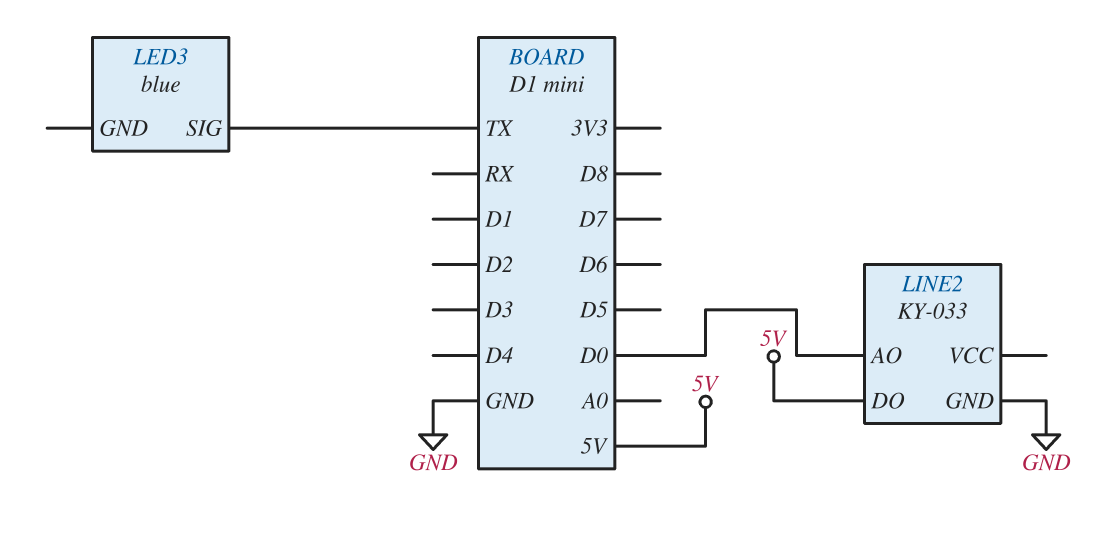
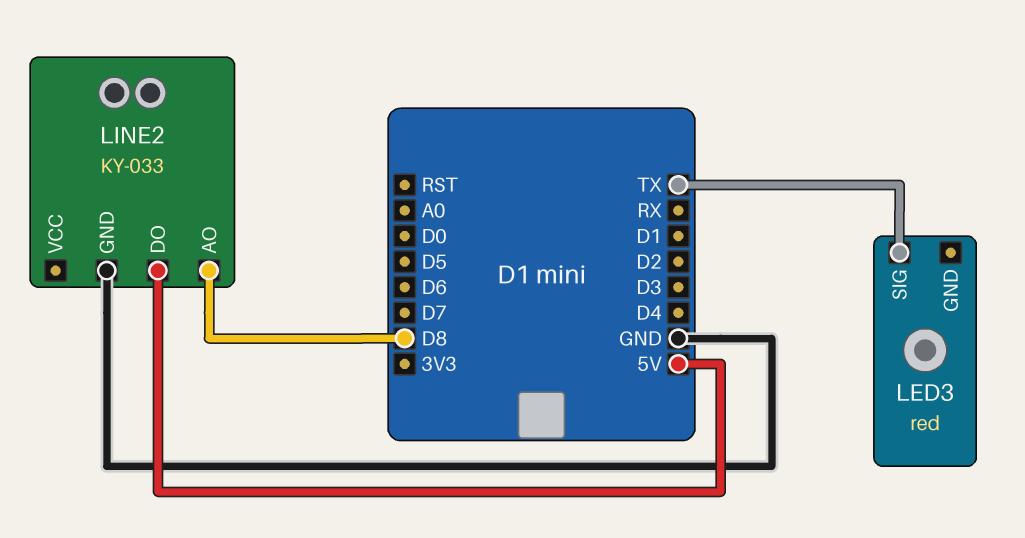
LED3: blue -> red
LINE2 pin AO: D0 -> D8

